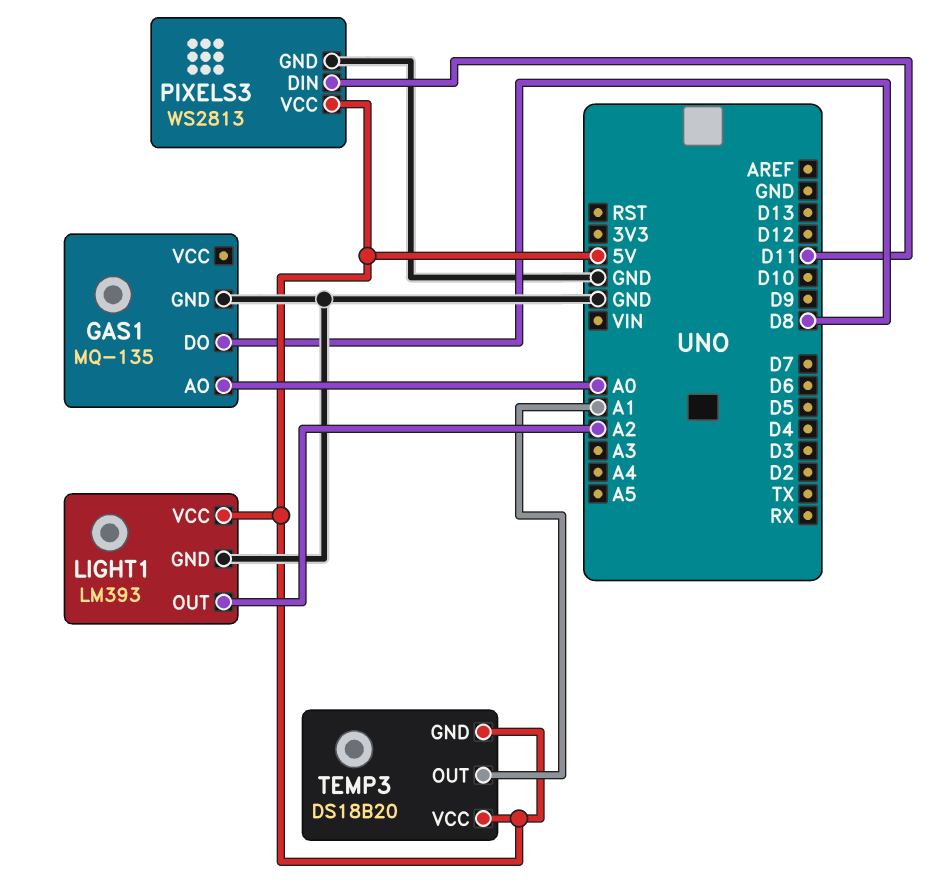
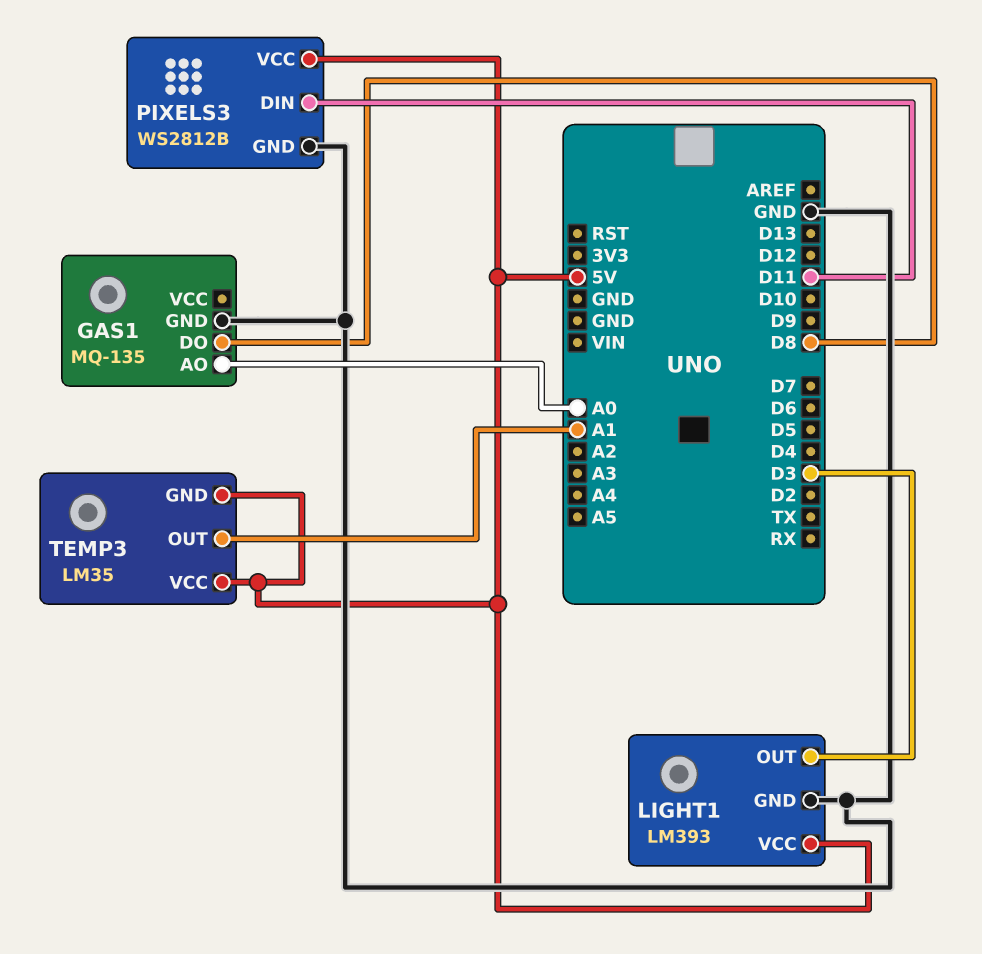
LIGHT1 pin OUT: A2 -> D3
PIXELS3: WS2813 -> WS2812B
TEMP3: DS18B20 -> LM35

